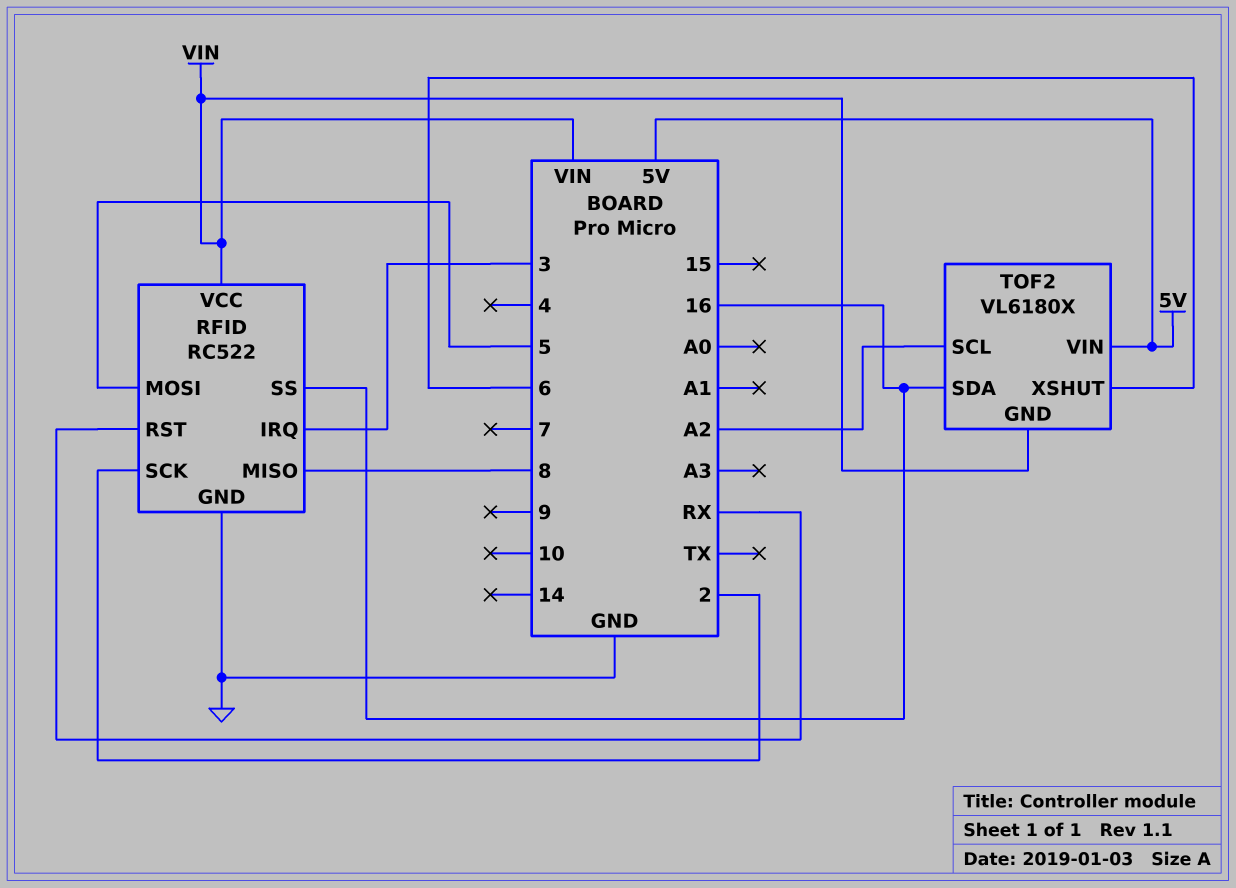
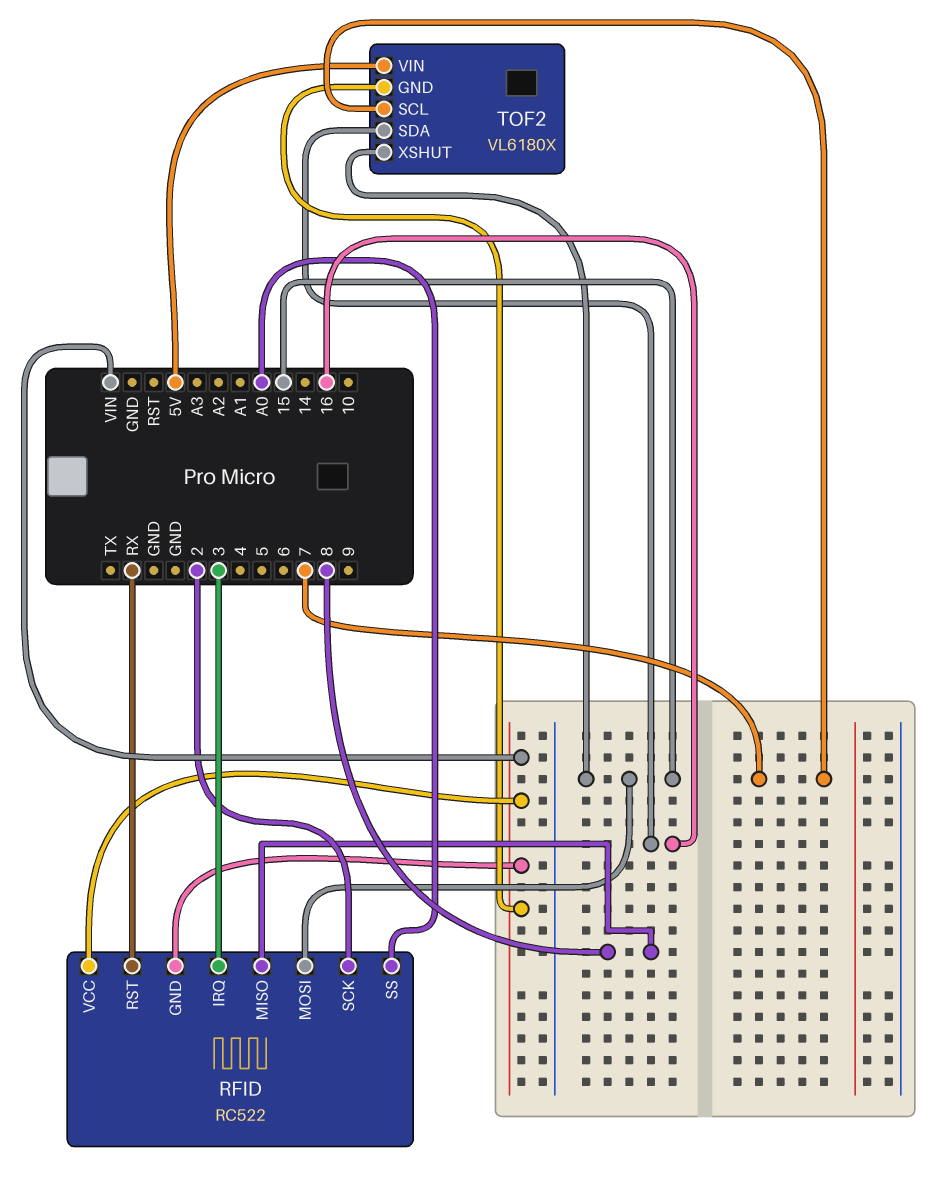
RFID pin GND: GND -> VIN
RFID pin MOSI: 5 -> 15
RFID pin SS: 16 -> A0
TOF2 pin SCL: A2 -> 7
TOF2 pin XSHUT: 6 -> 15

